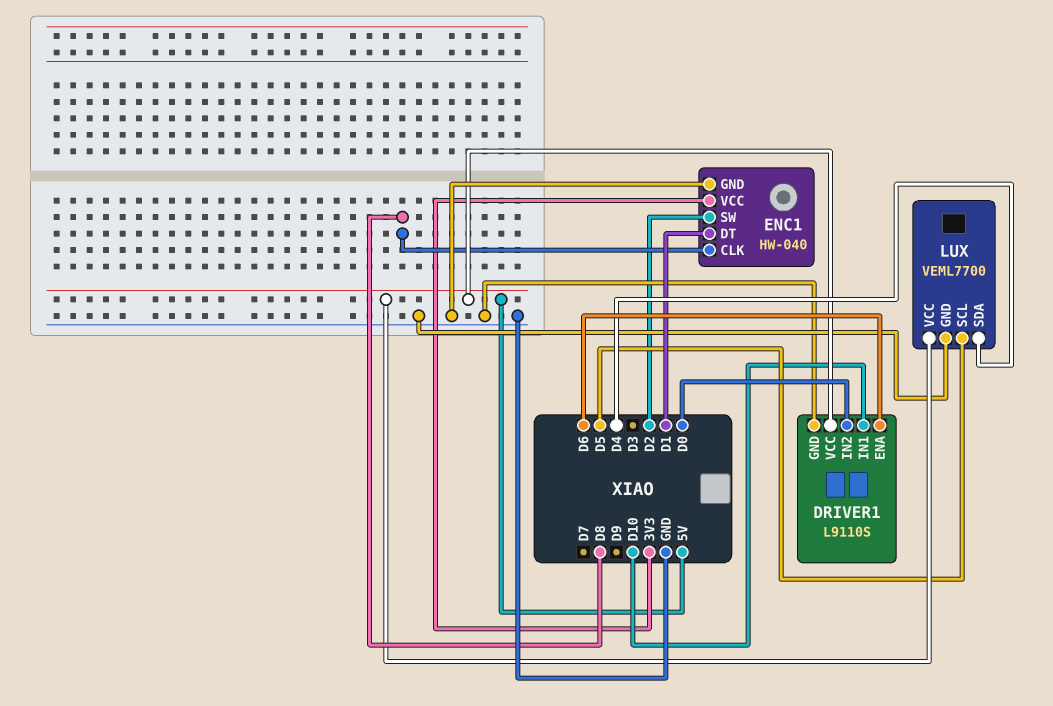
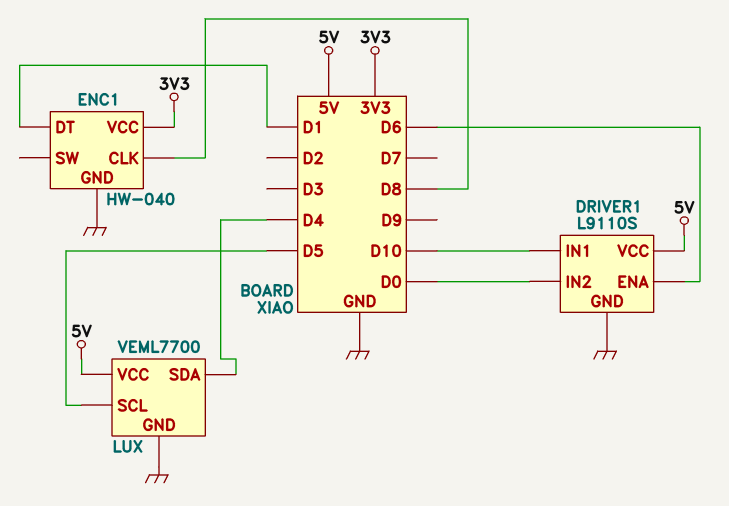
ENC1 pin SW: D2 -> none

